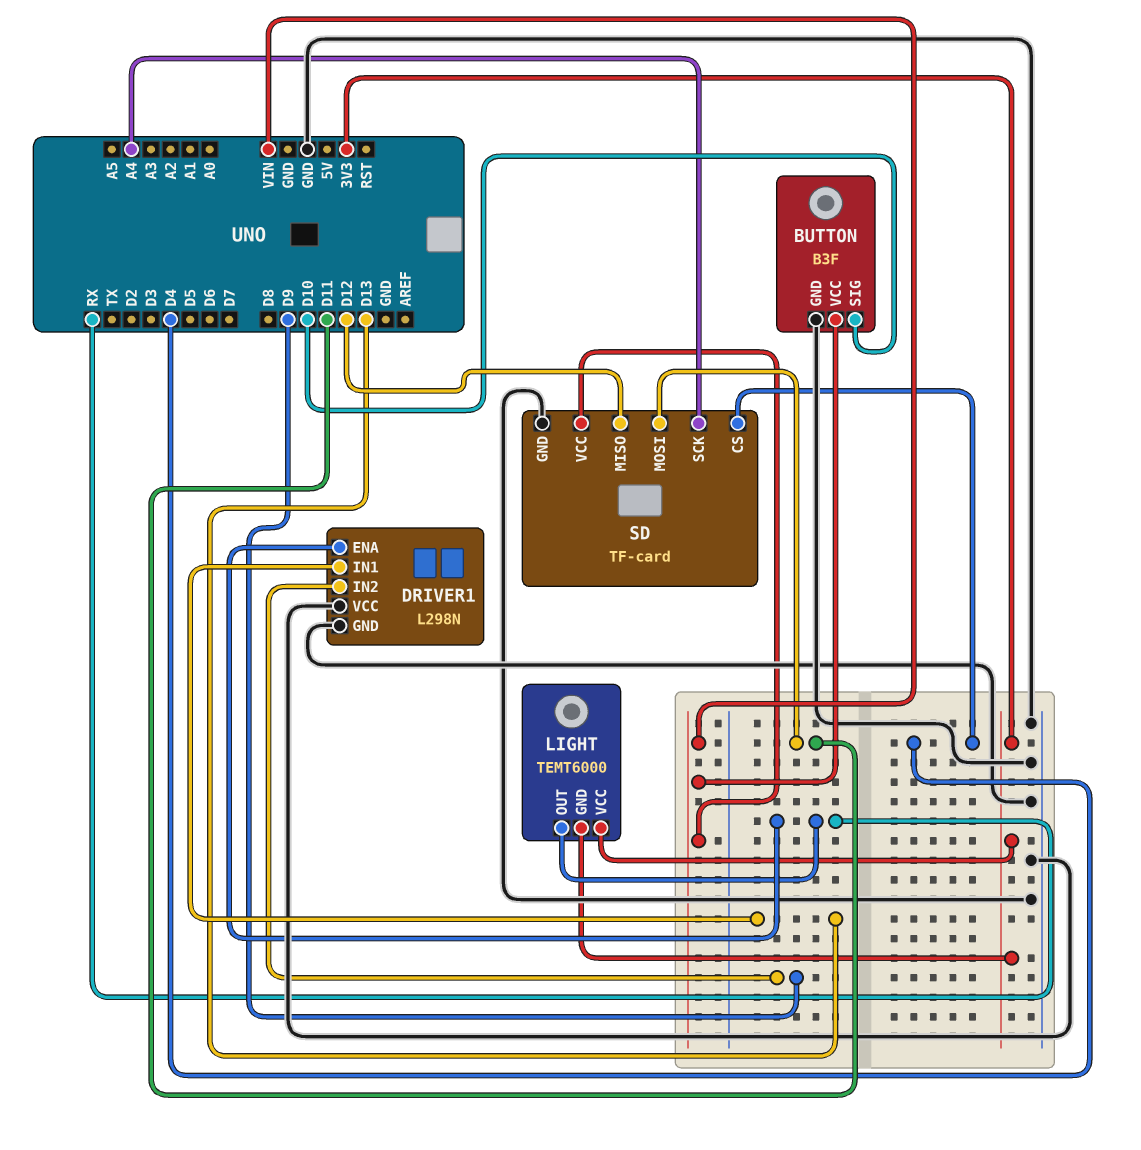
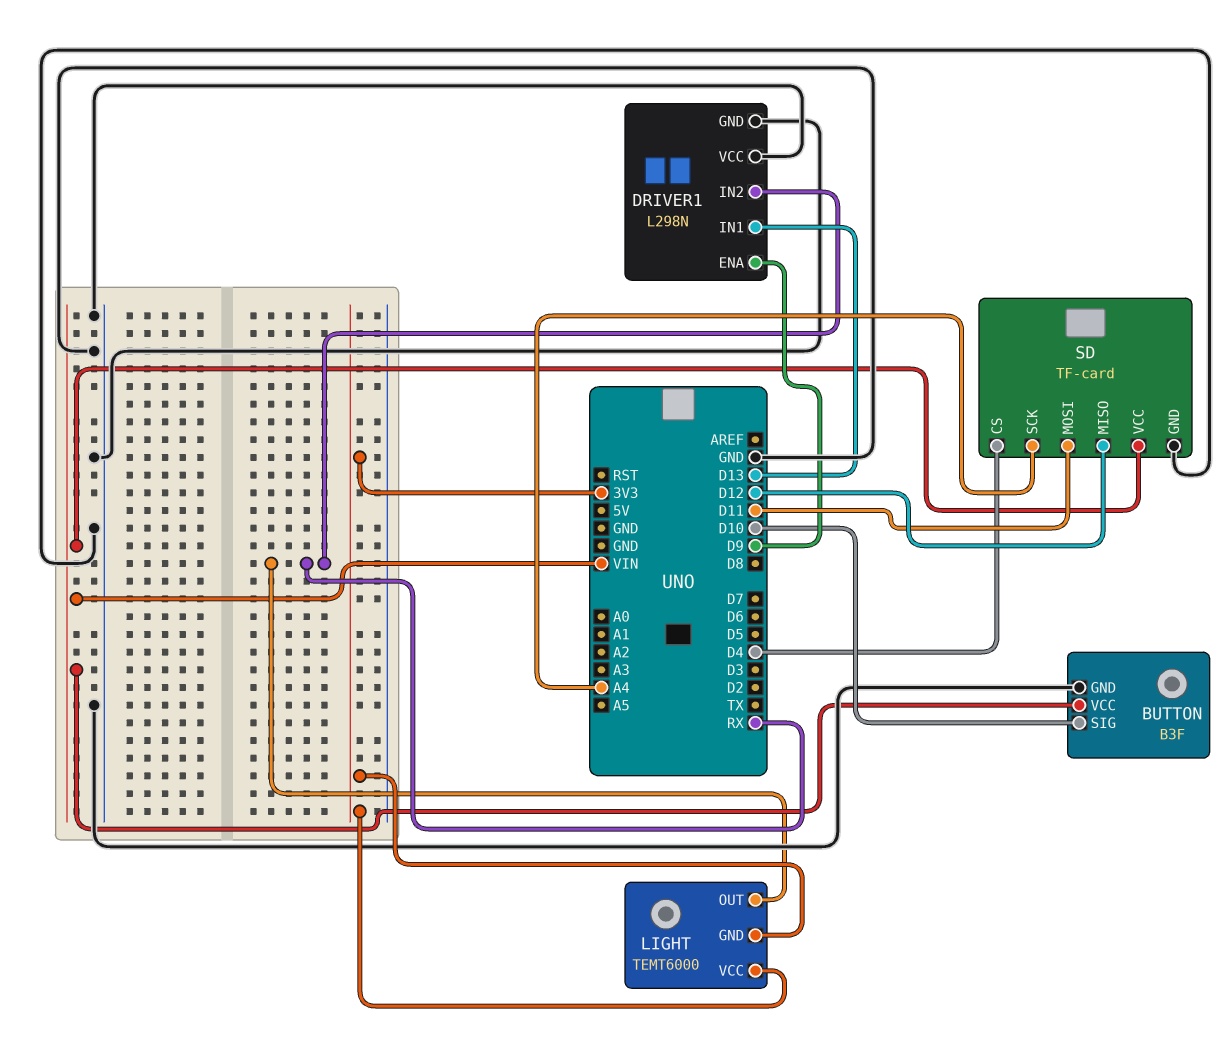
DRIVER1 pin ENA: RX -> D9
DRIVER1 pin IN2: D9 -> RX

